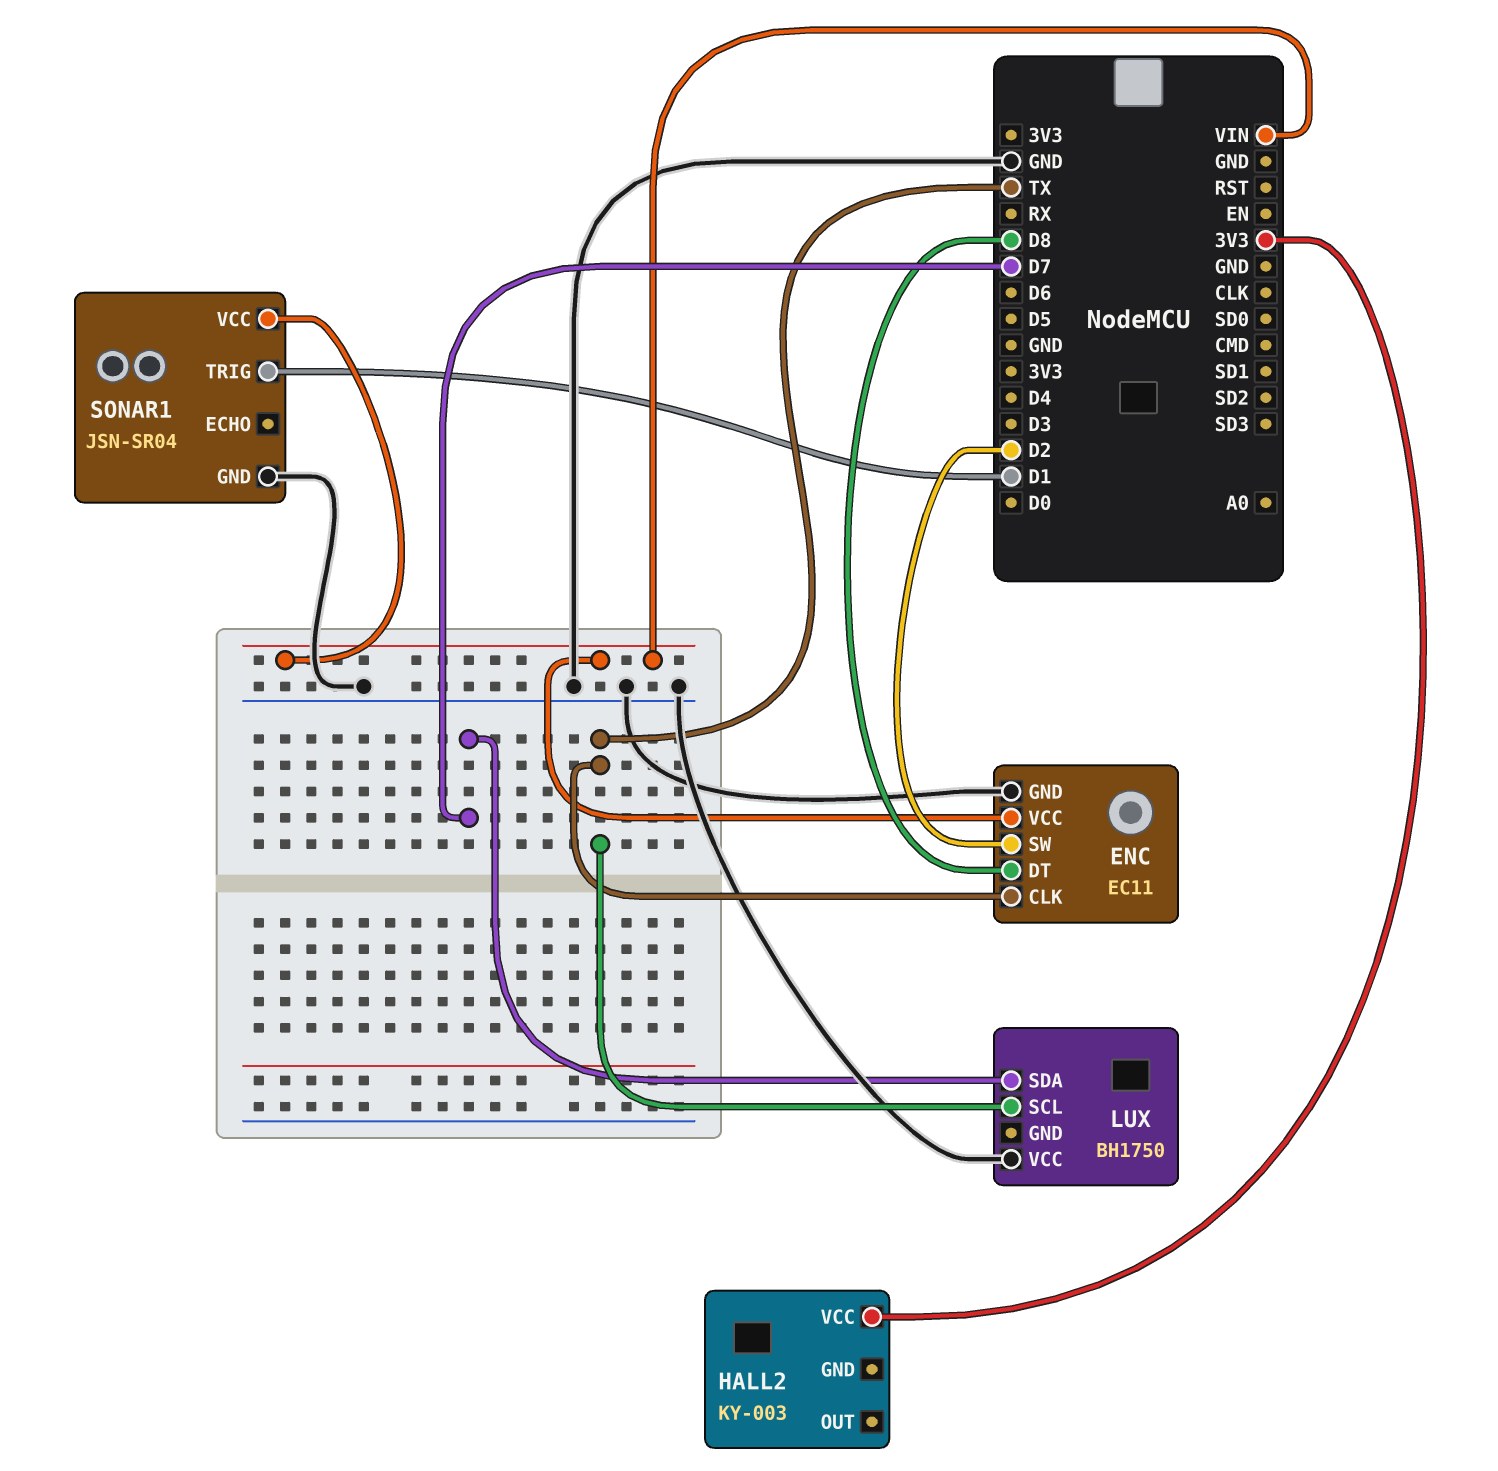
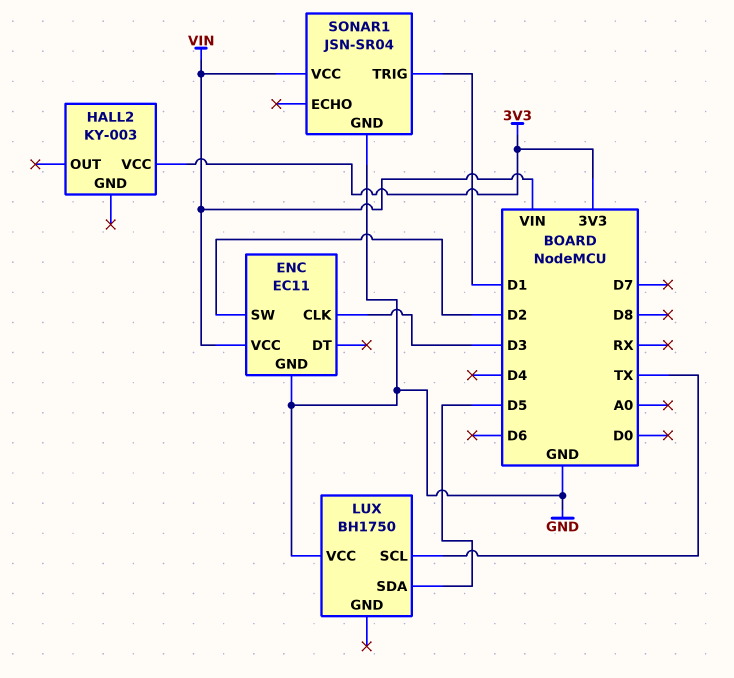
ENC pin CLK: TX -> D3
ENC pin DT: D8 -> none
LUX pin SDA: D7 -> D5

